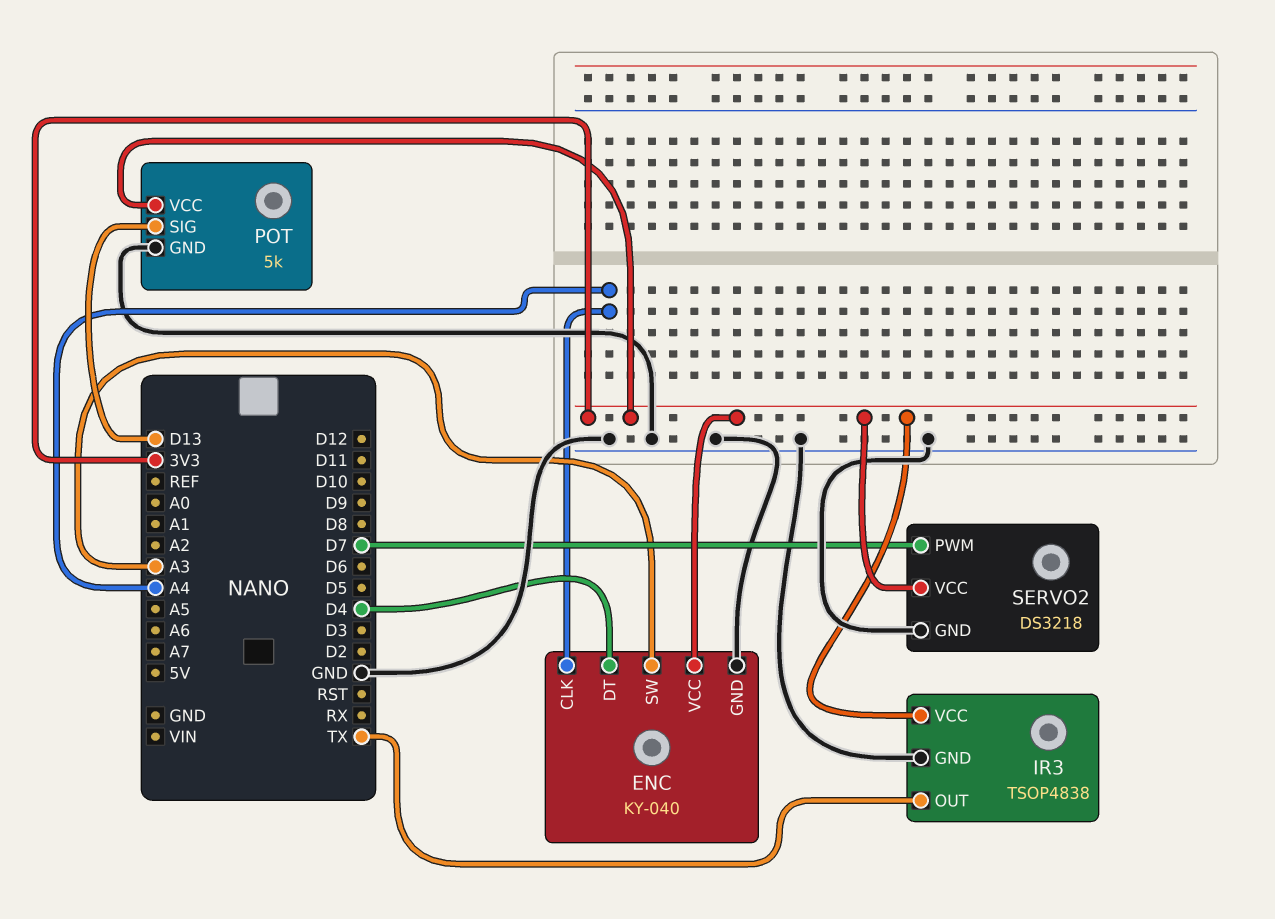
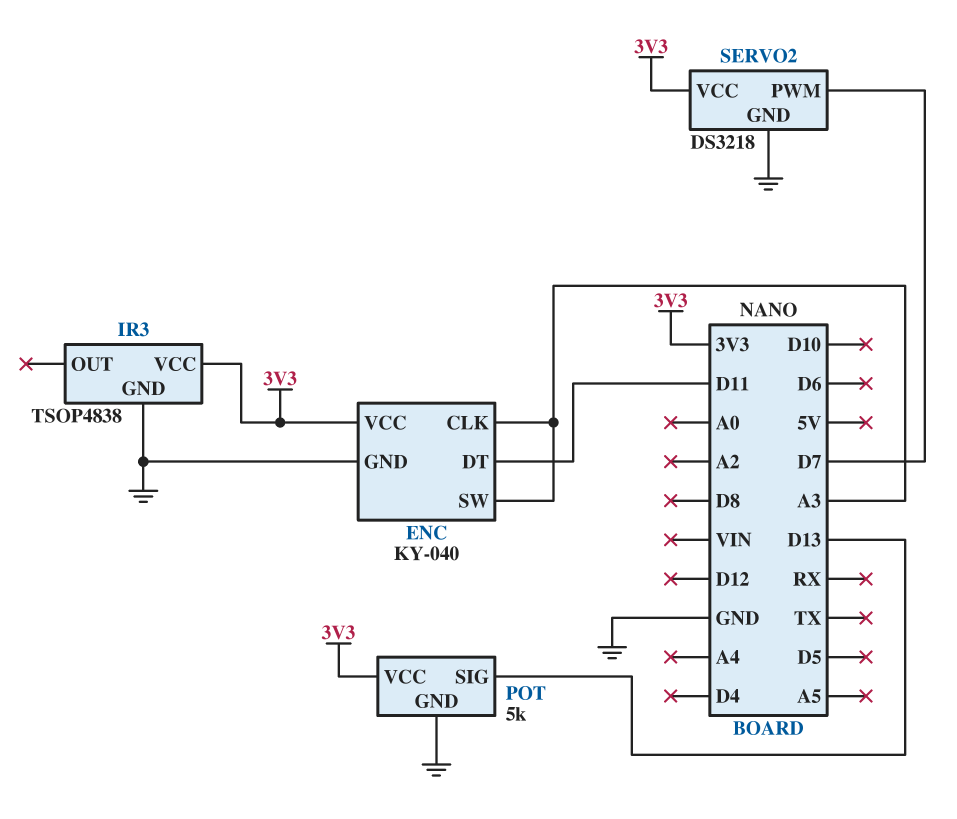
ENC pin CLK: A4 -> A3
ENC pin DT: D4 -> D11
IR3 pin OUT: TX -> none

